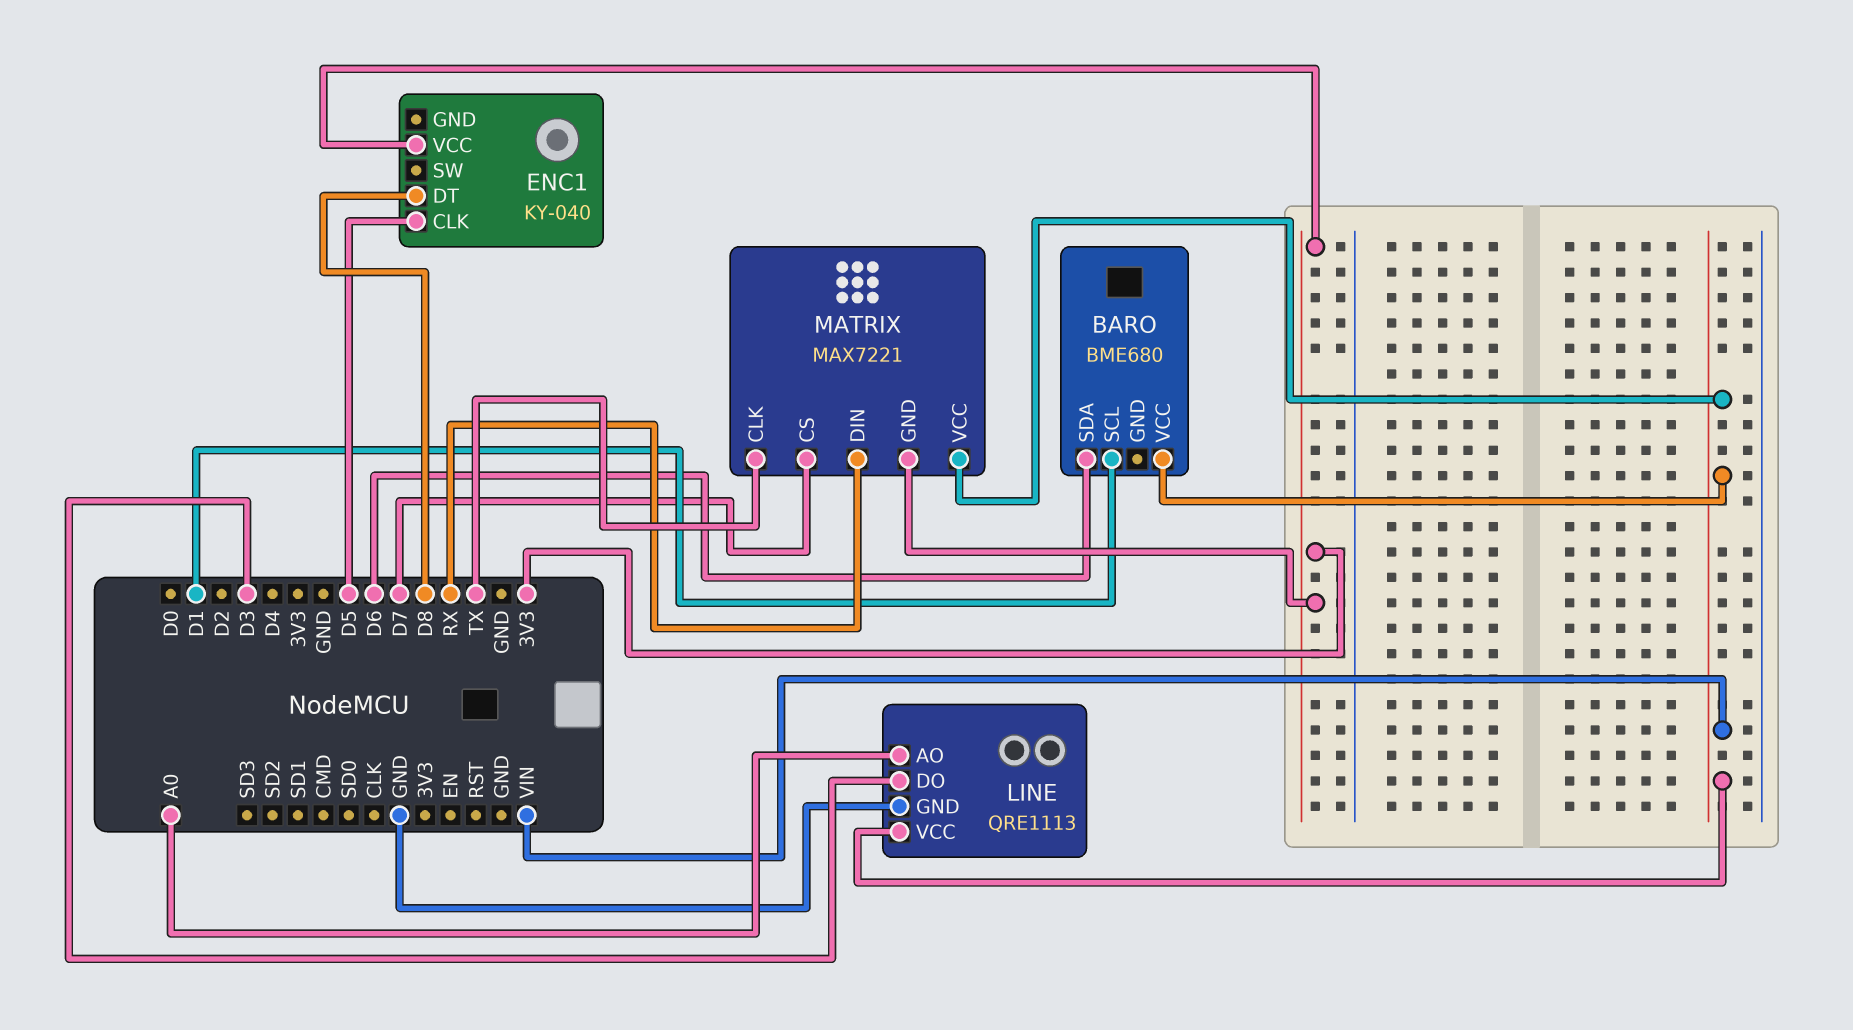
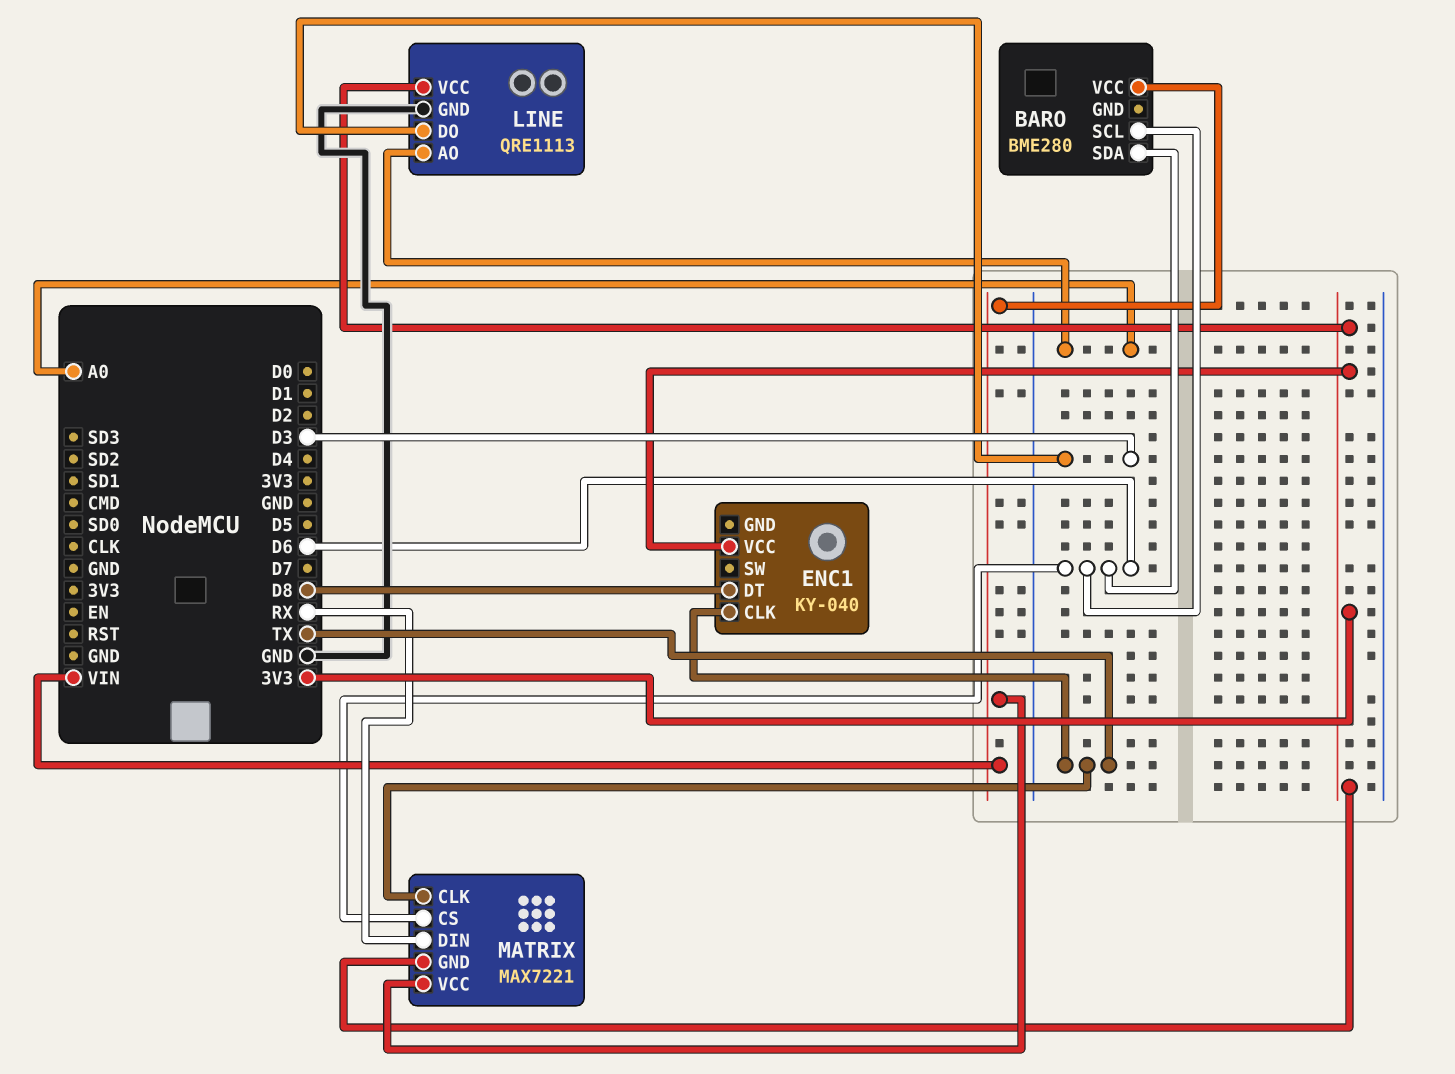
BARO: BME680 -> BME280
BARO pin SCL: D1 -> D6
ENC1 pin CLK: D5 -> TX
LINE pin VCC: VIN -> 3V3
MATRIX pin CS: D7 -> D6

